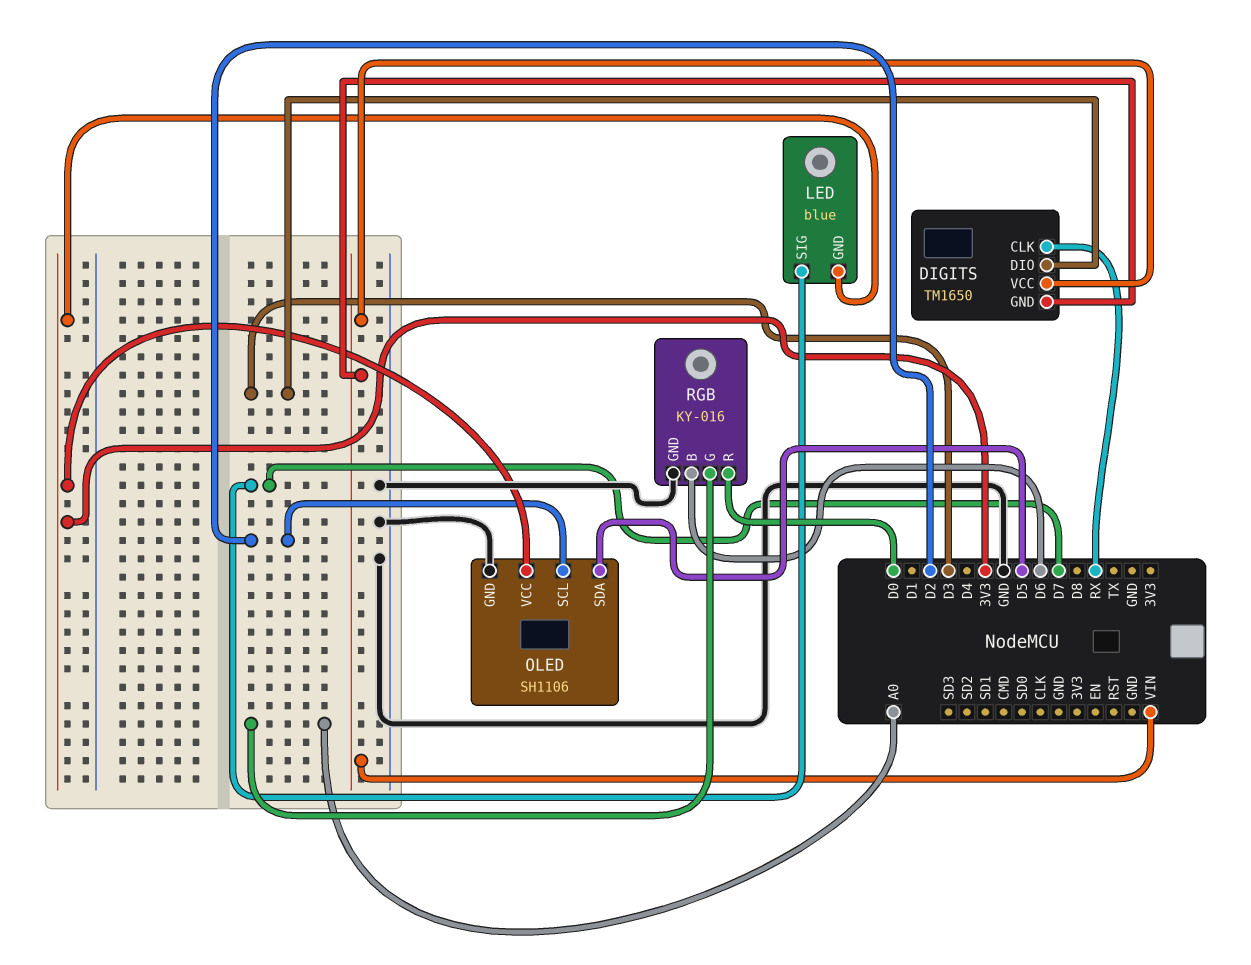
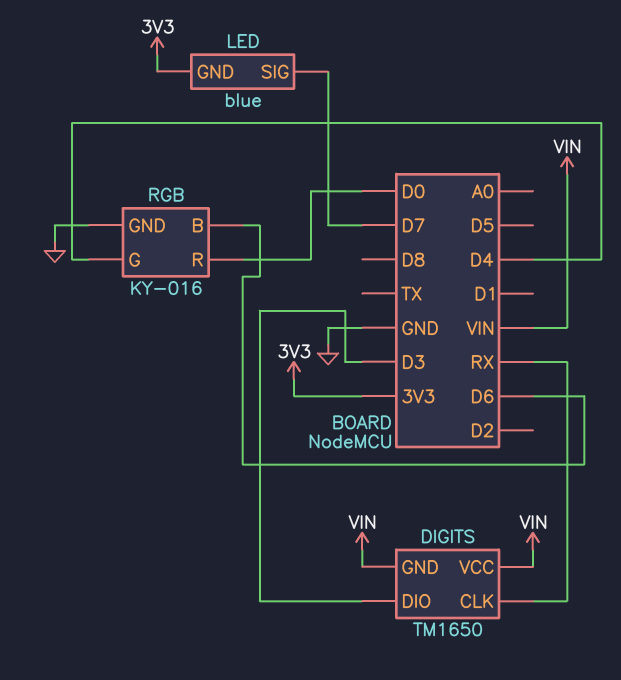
OLED: SH1106 -> none
OLED pin GND: GND -> none
OLED pin SCL: D2 -> none
OLED pin SDA: D5 -> none
OLED pin VCC: 3V3 -> none
RGB pin G: A0 -> D4

